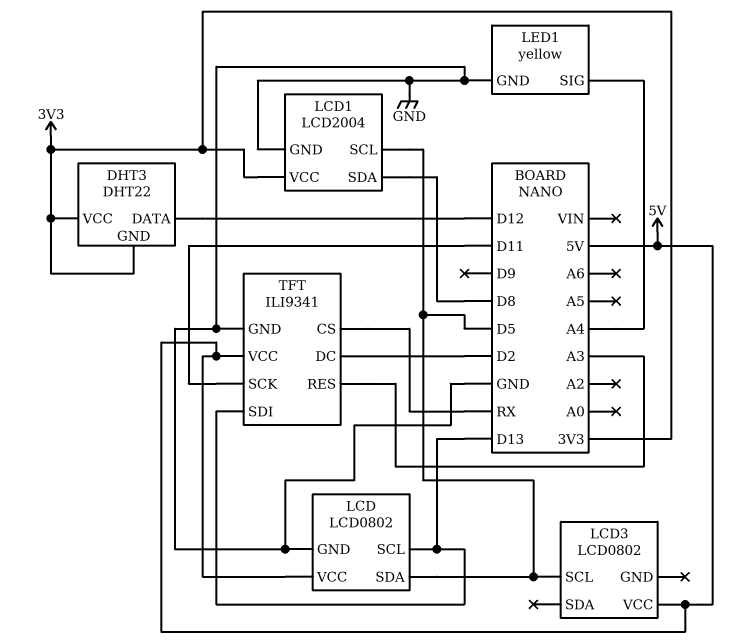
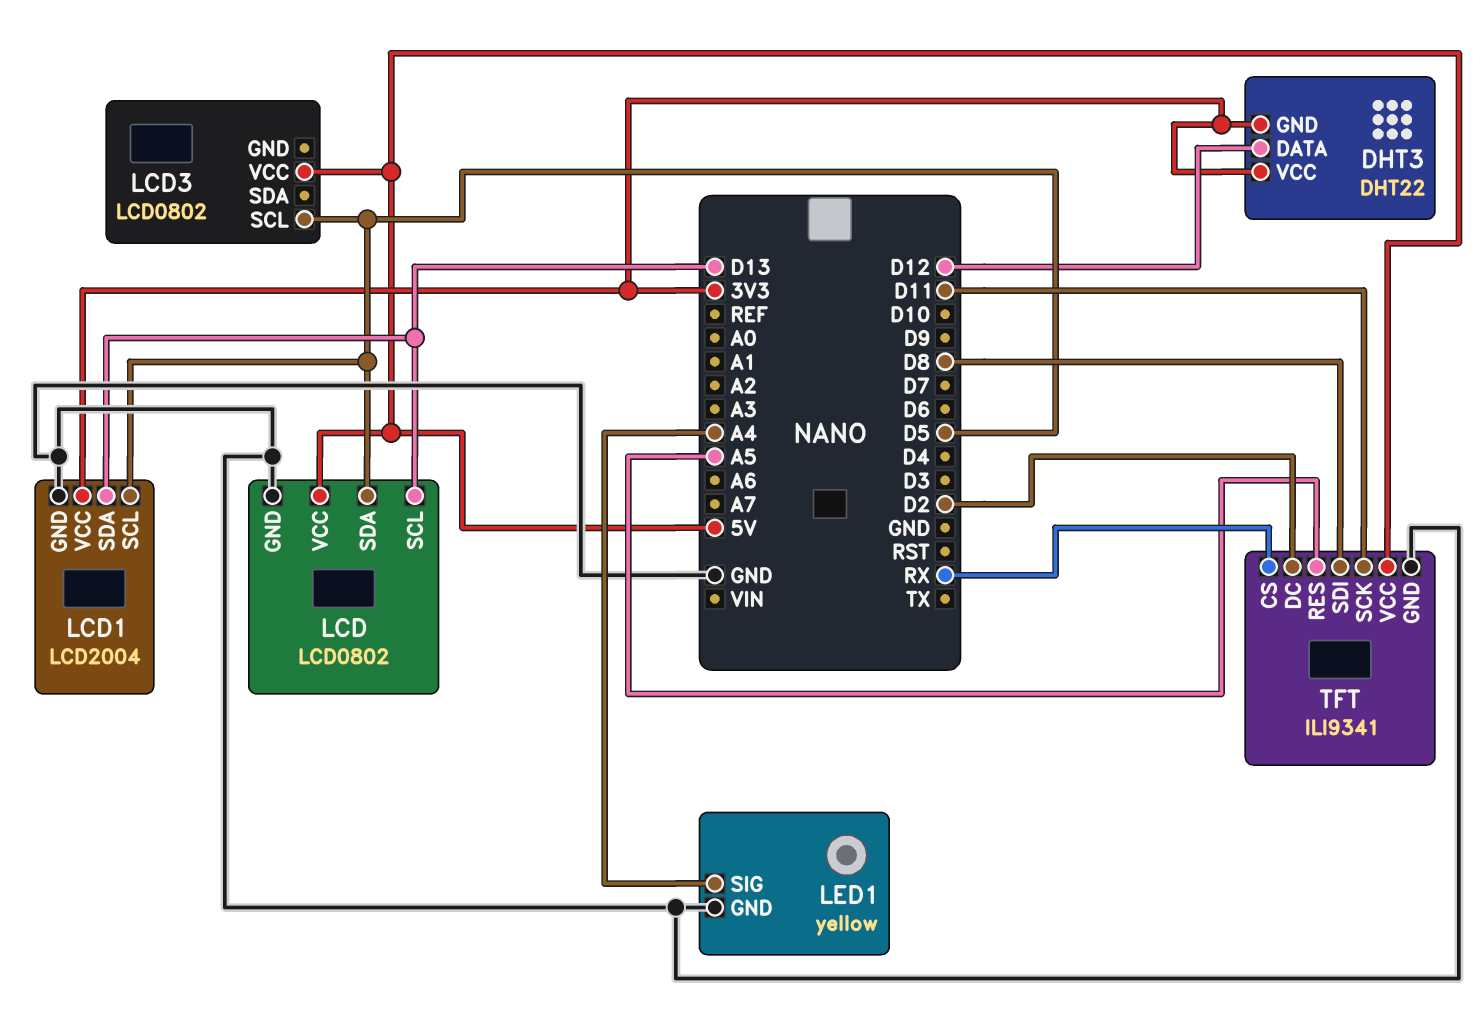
LCD1 pin SDA: D8 -> D13
TFT pin RES: A3 -> A5
TFT pin SDI: D13 -> D8

